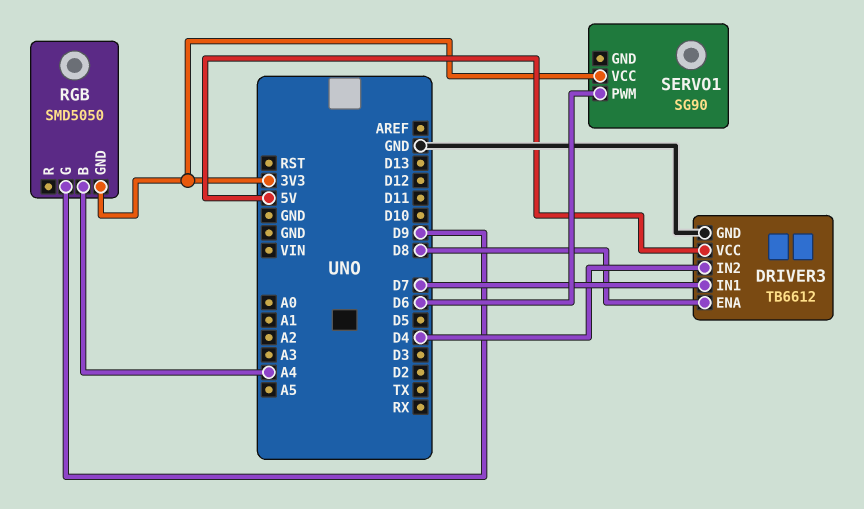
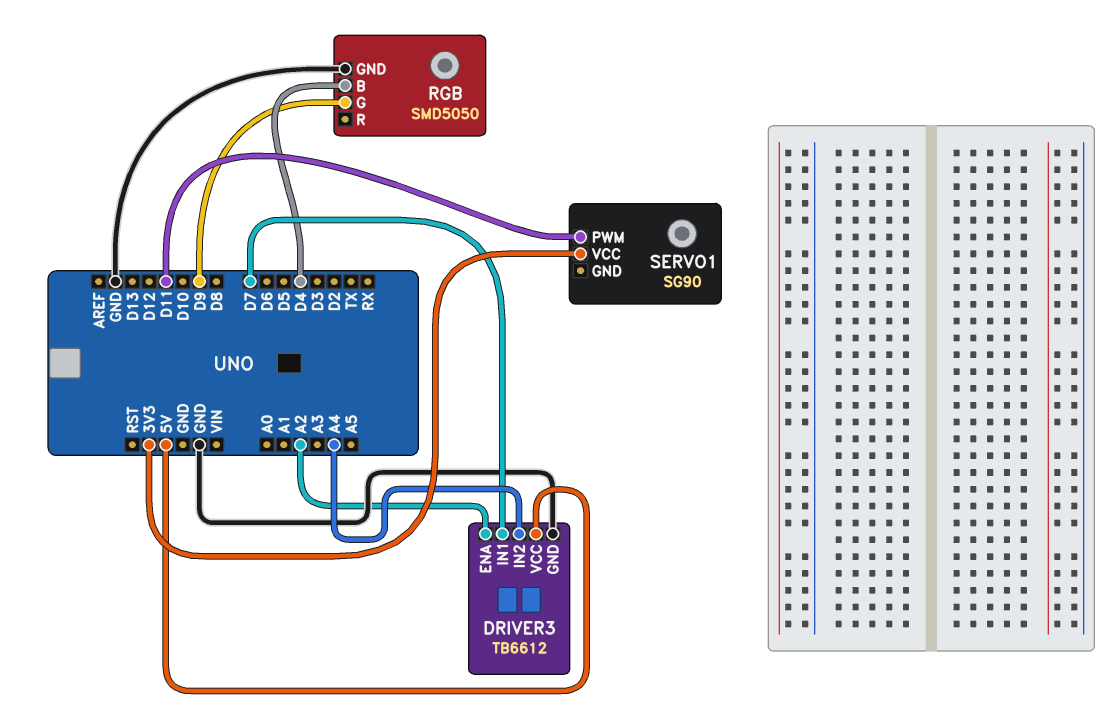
DRIVER3 pin ENA: D8 -> A2
DRIVER3 pin IN2: D4 -> A4
RGB pin B: A4 -> D4
RGB pin GND: 3V3 -> GND
SERVO1 pin PWM: D6 -> D11

